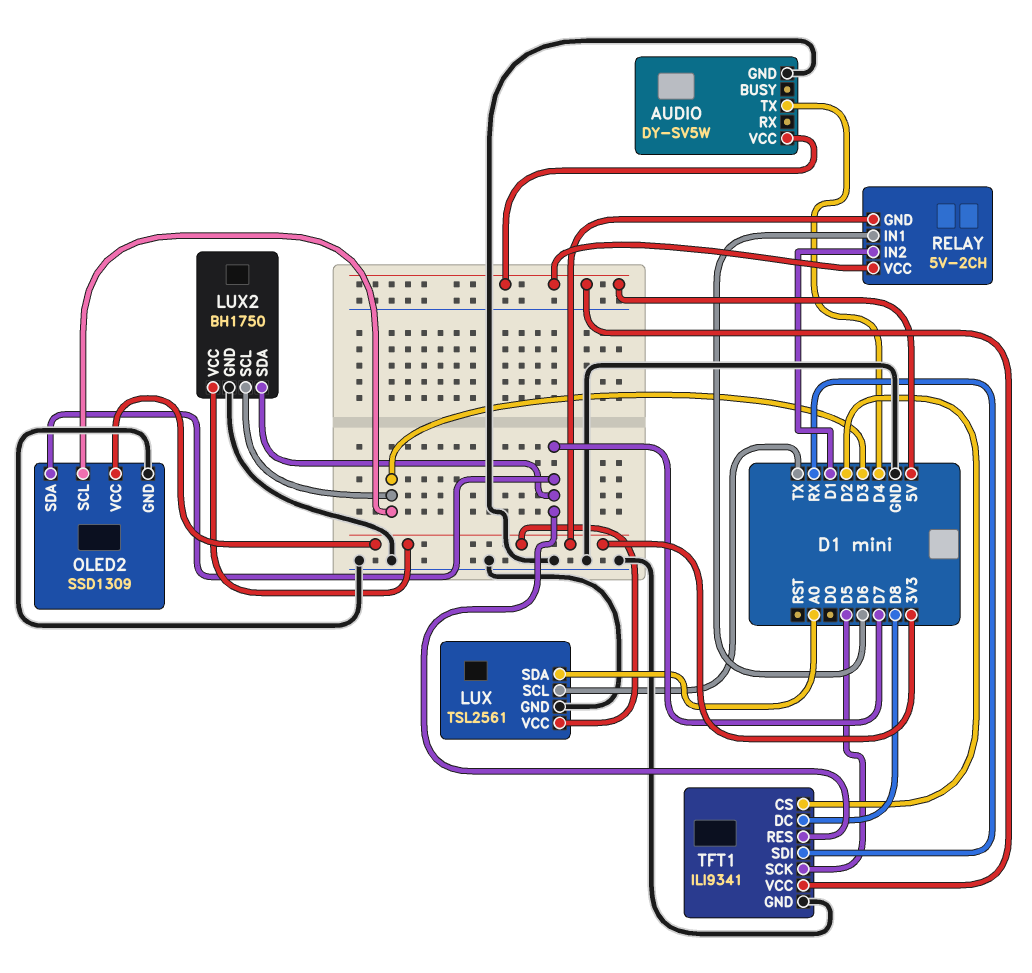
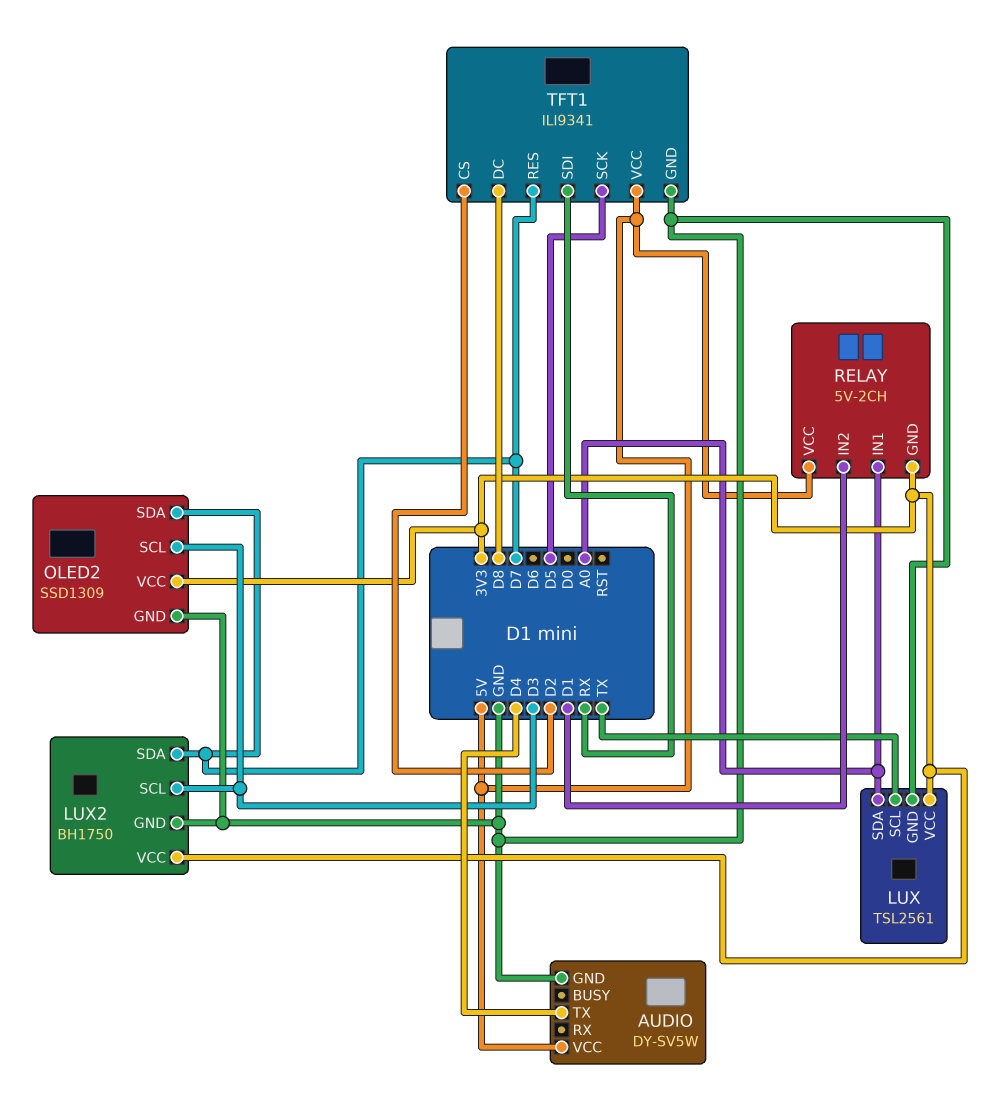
RELAY pin IN1: D6 -> A0

